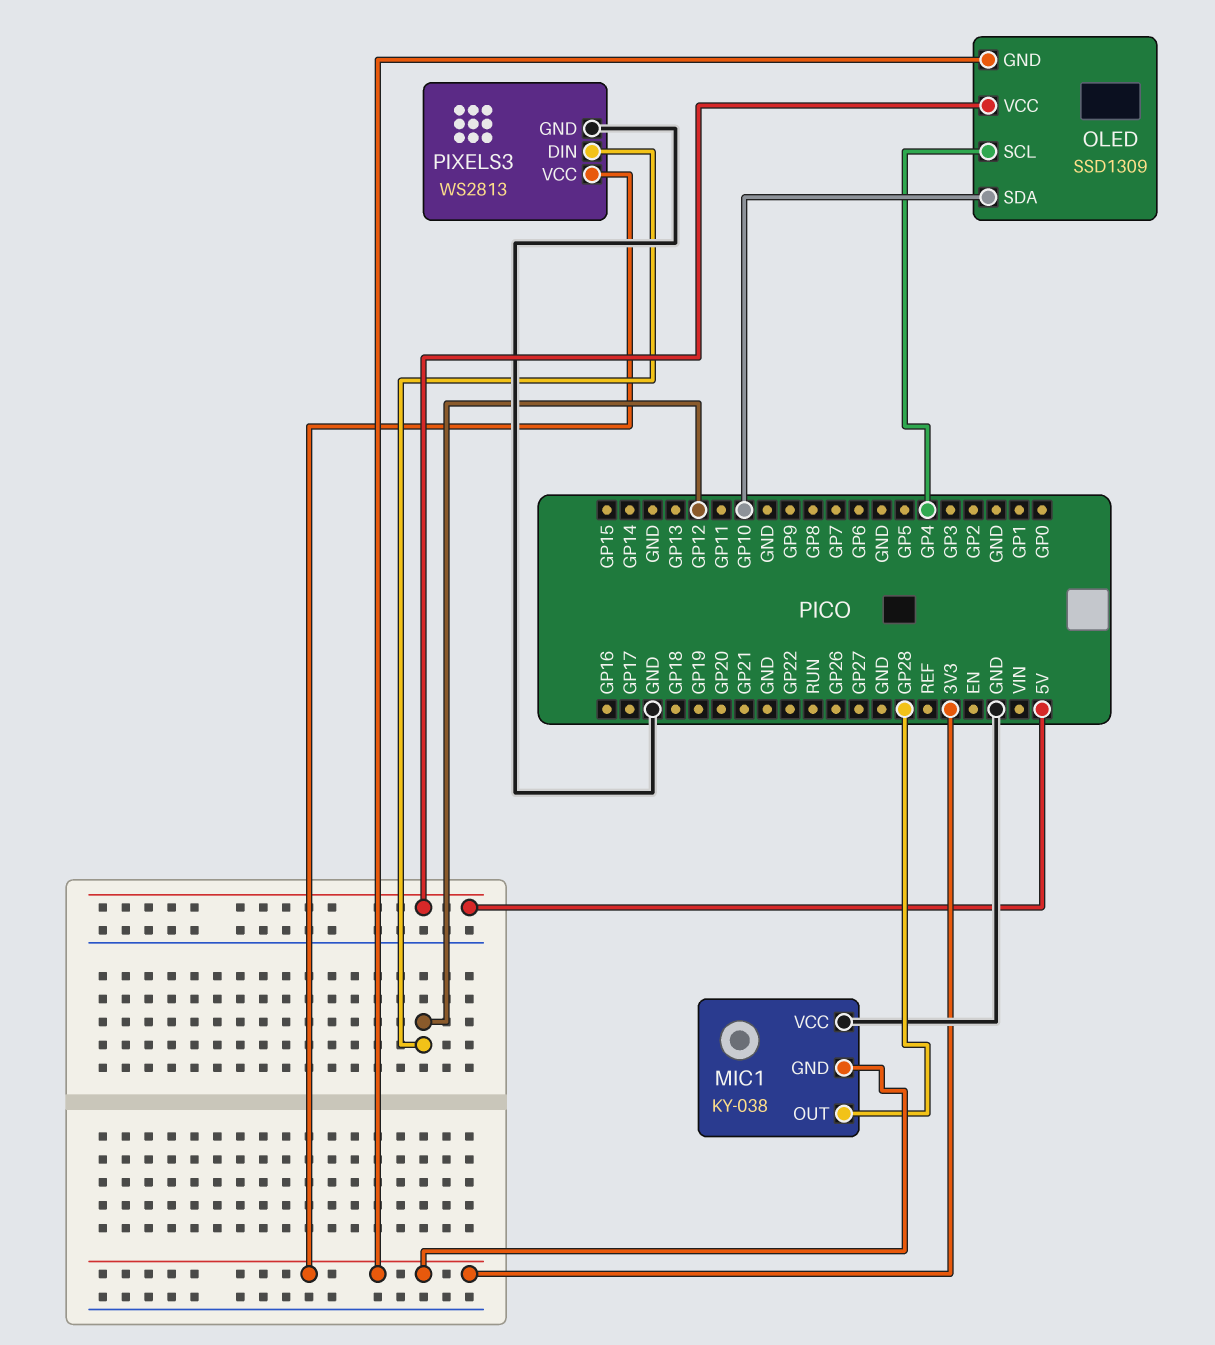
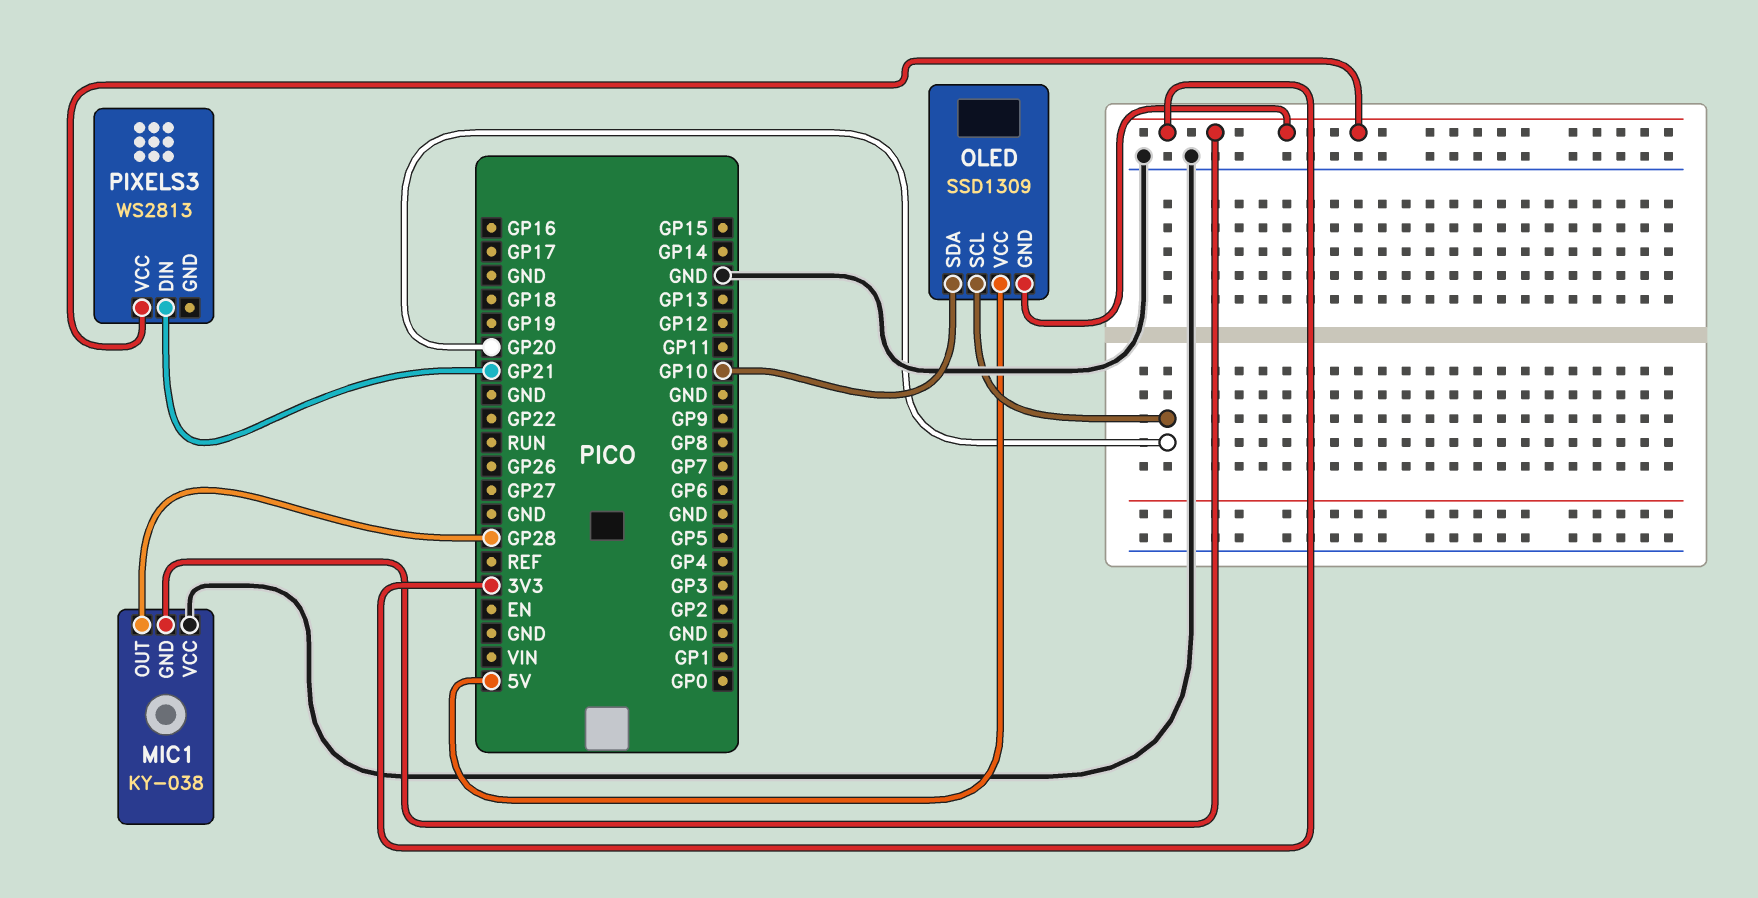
OLED pin SCL: GP4 -> GP20
PIXELS3 pin DIN: GP12 -> GP21
PIXELS3 pin GND: GND -> none

